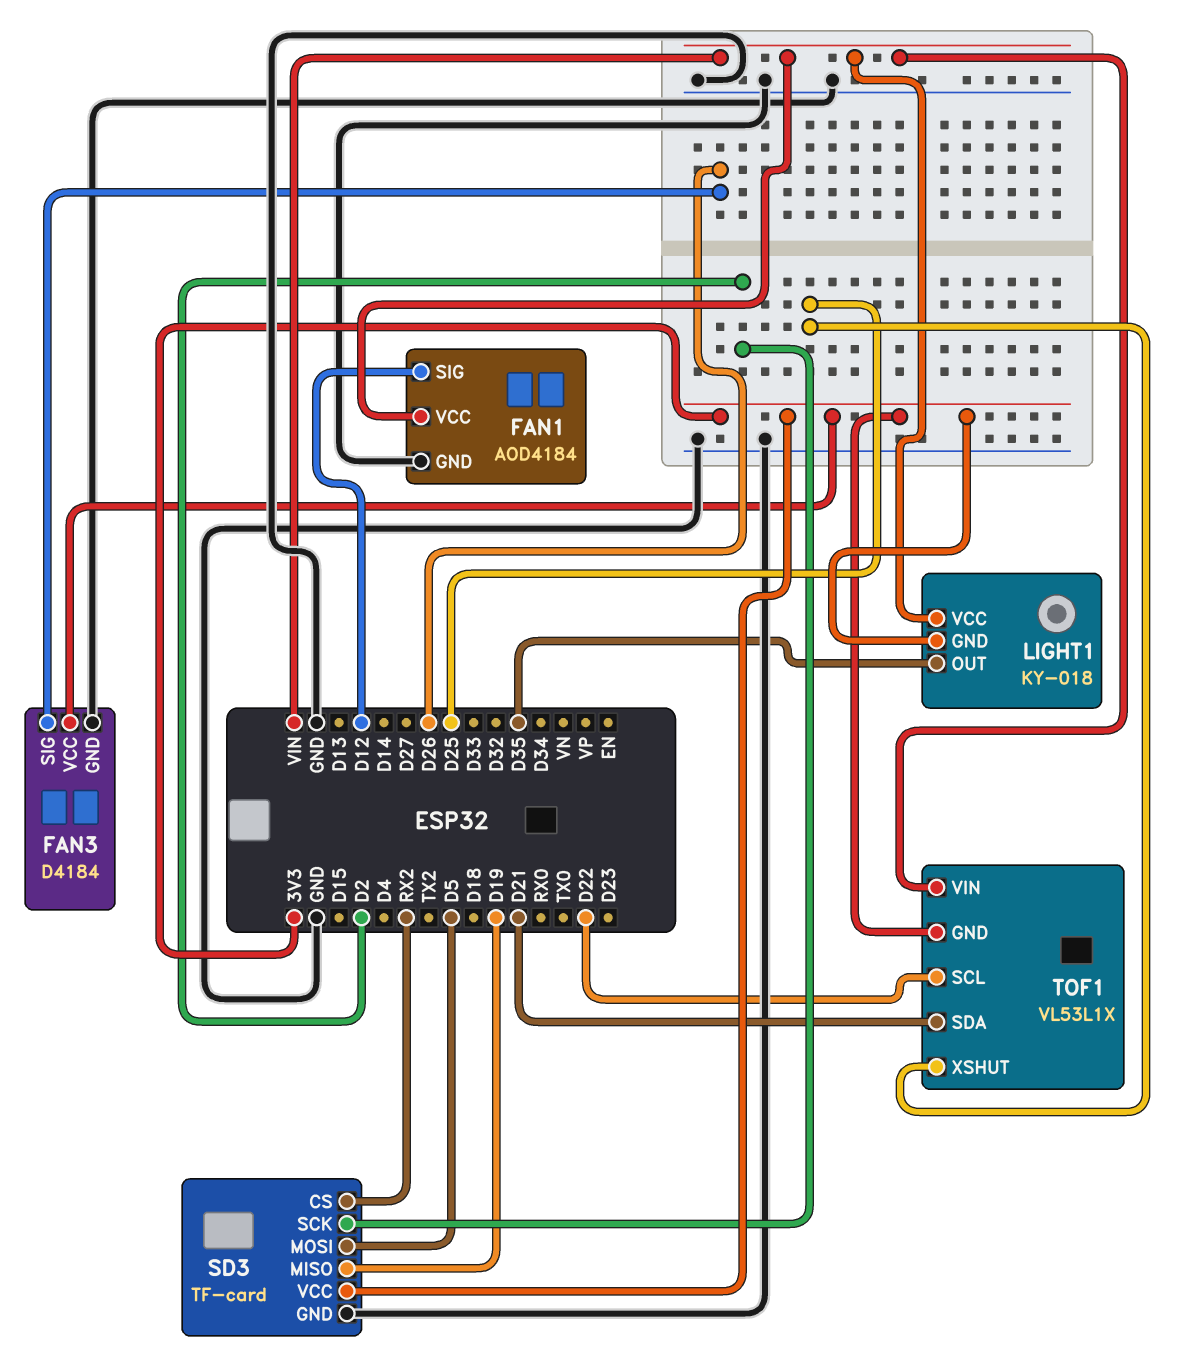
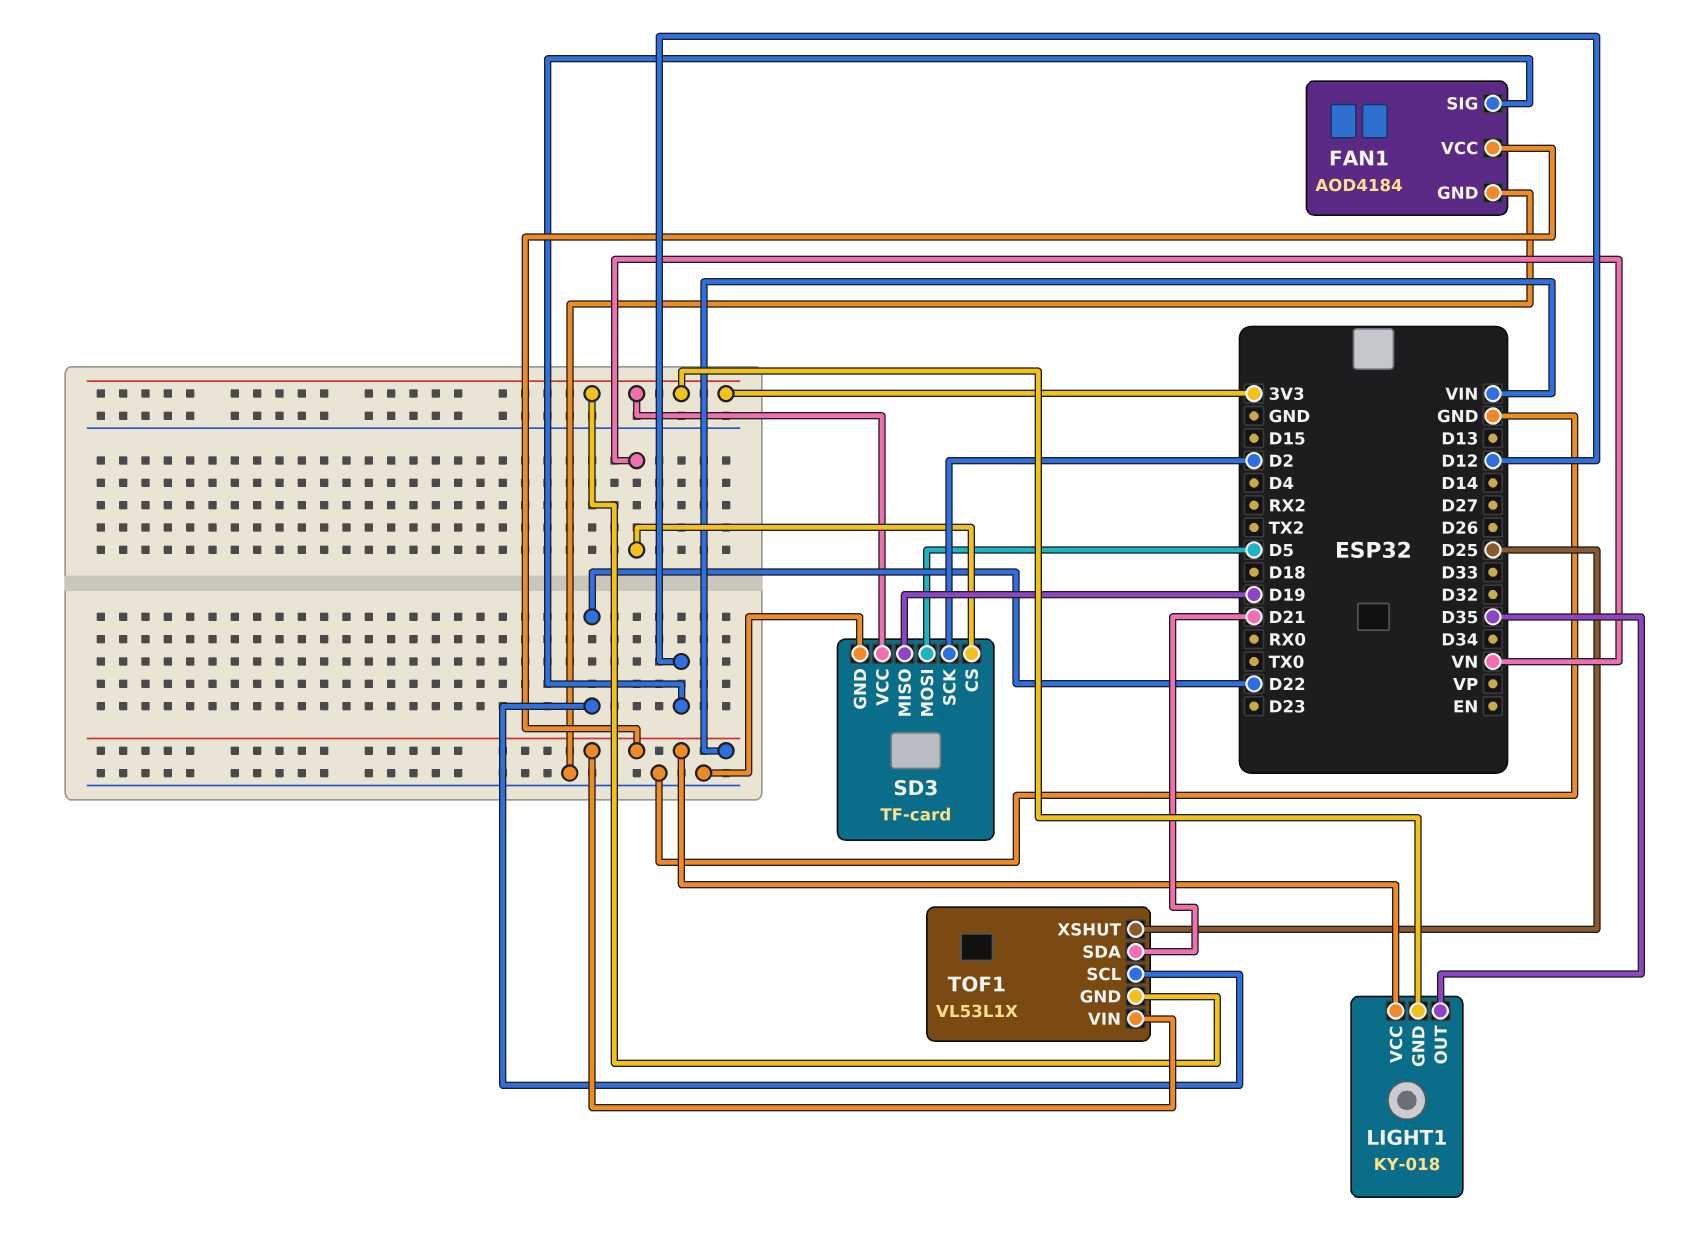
FAN3: D4184 -> none
FAN3 pin GND: GND -> none
FAN3 pin SIG: D26 -> none
FAN3 pin VCC: 3V3 -> none
SD3 pin CS: RX2 -> VN

